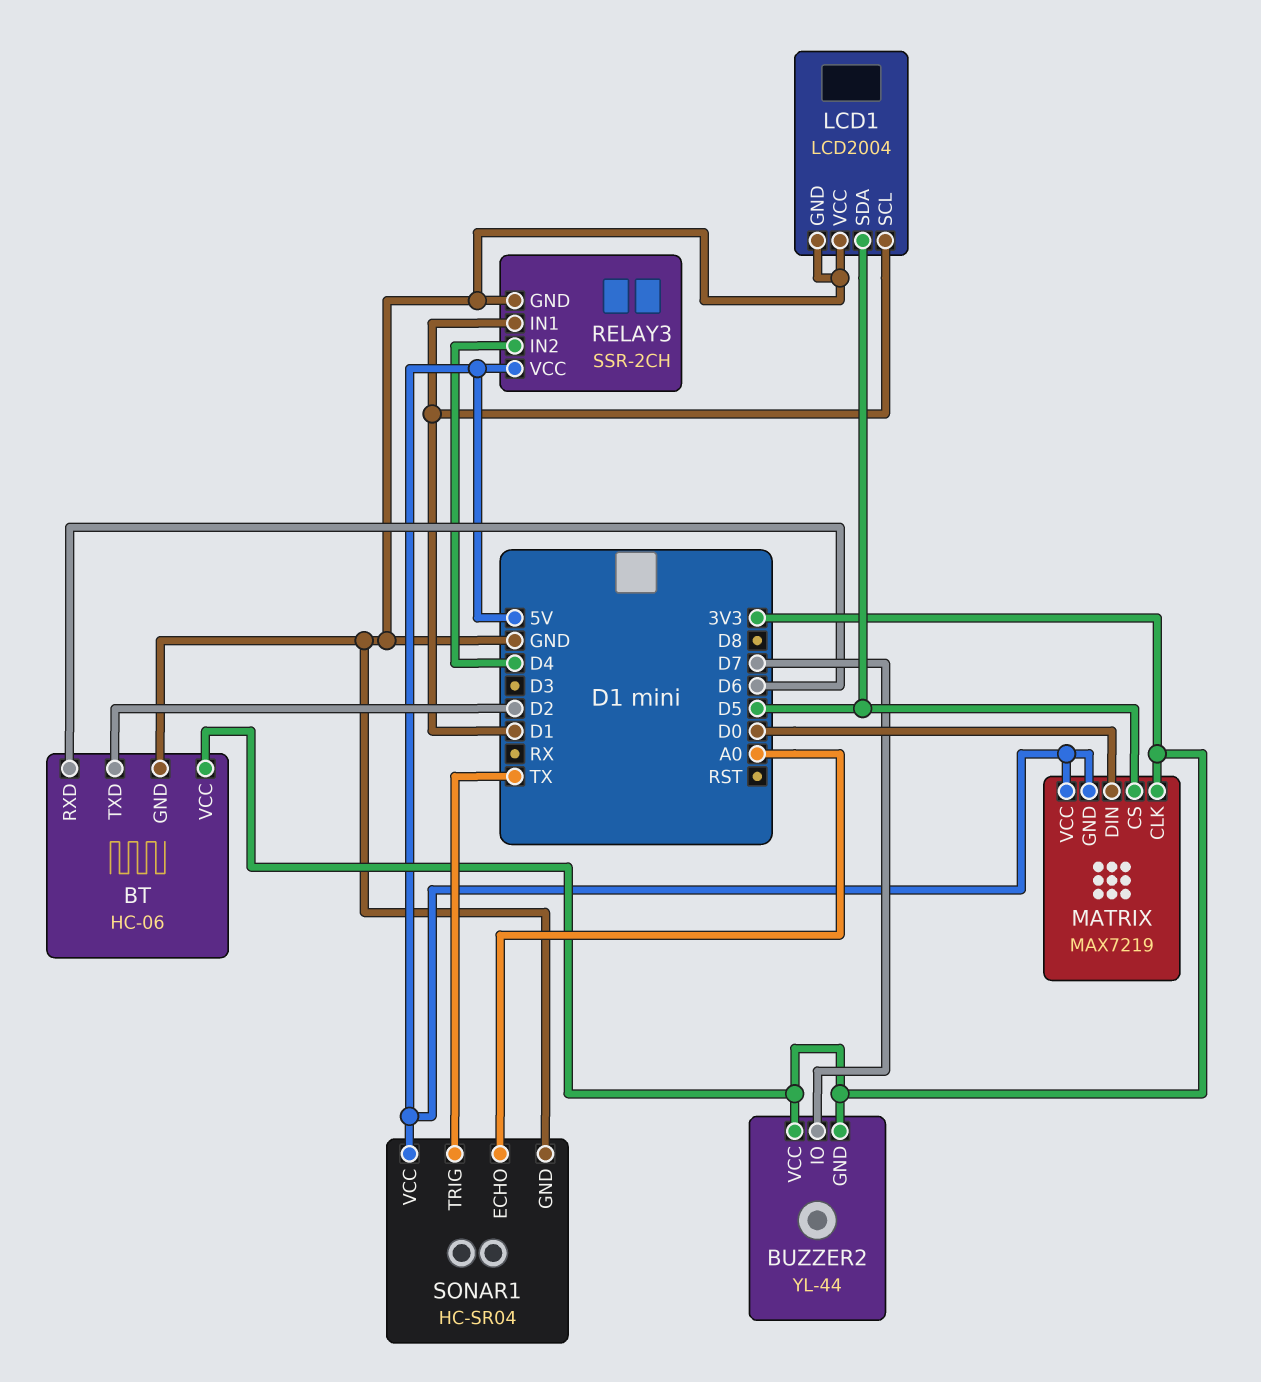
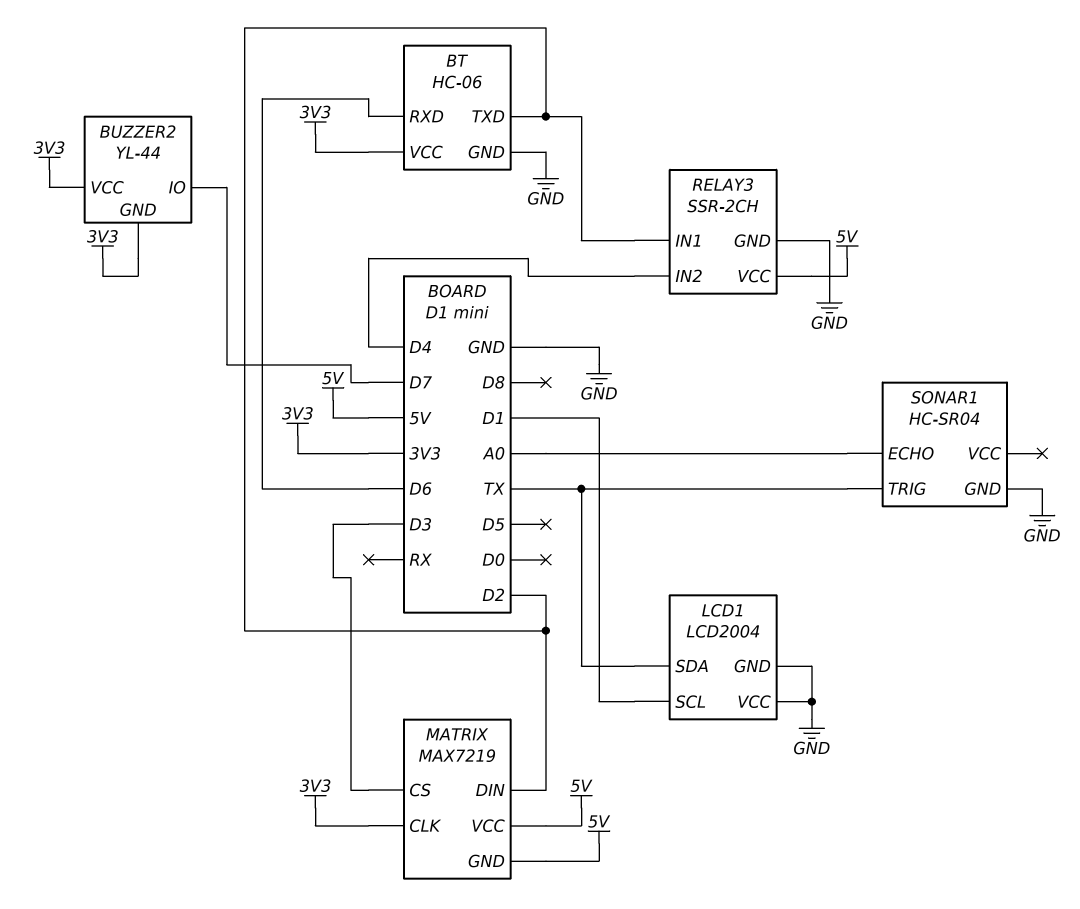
LCD1 pin SDA: D5 -> TX
MATRIX pin CS: D5 -> D3
MATRIX pin DIN: D0 -> D2
RELAY3 pin IN1: D1 -> D2
SONAR1 pin VCC: 5V -> none

